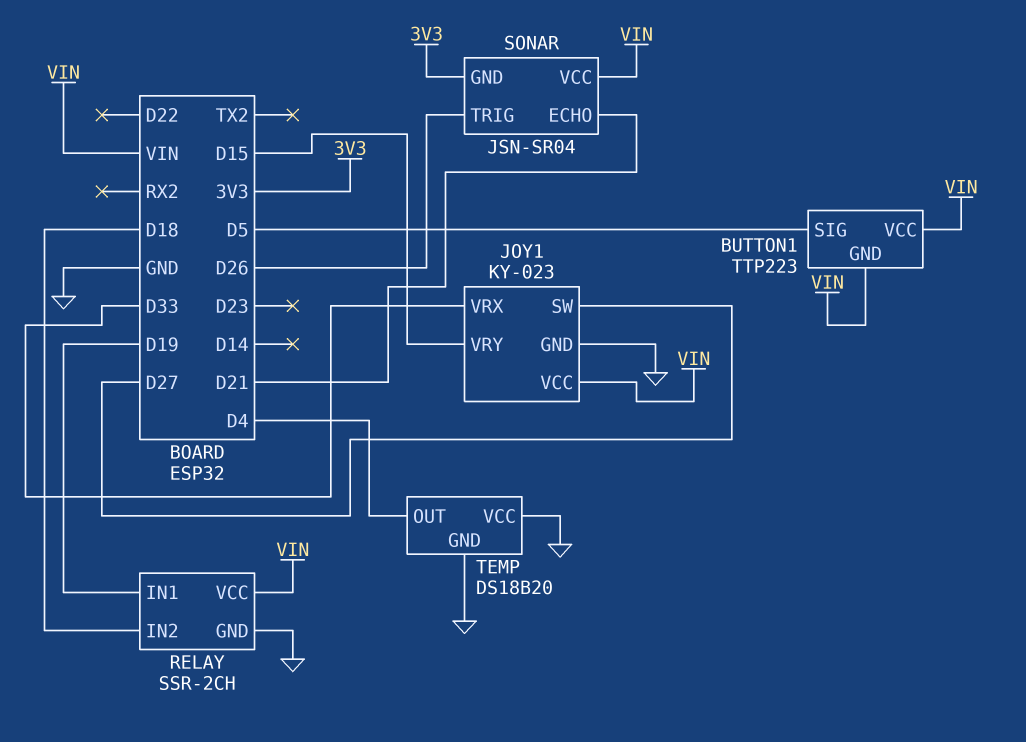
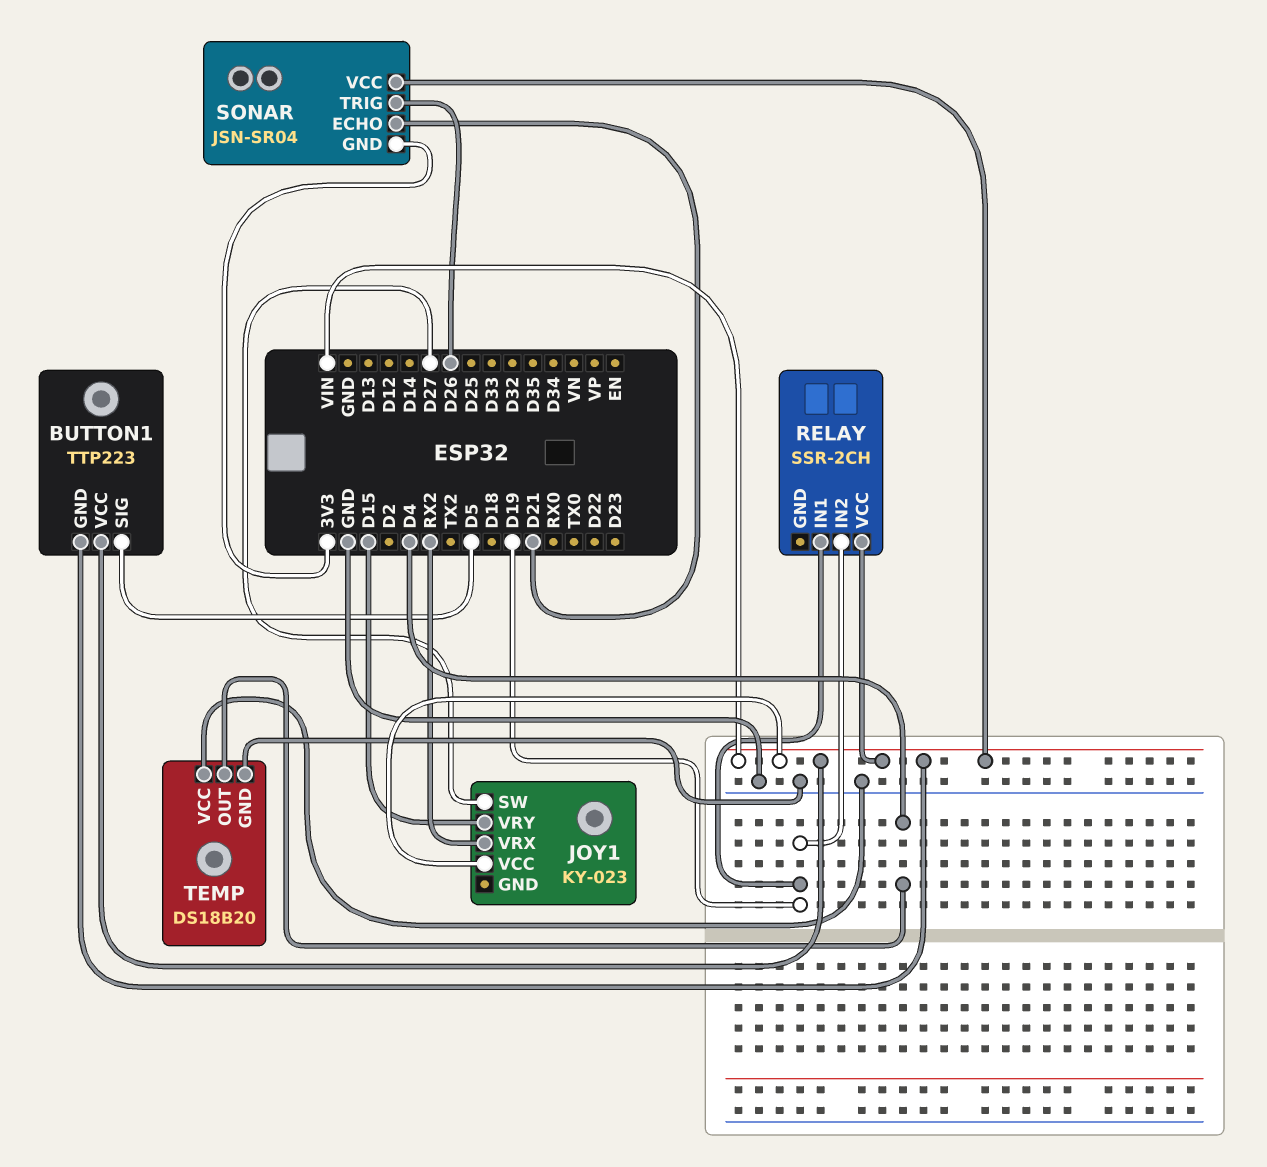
JOY1 pin GND: GND -> none
JOY1 pin VRX: D33 -> RX2
RELAY pin GND: GND -> none
RELAY pin IN2: D18 -> D19

